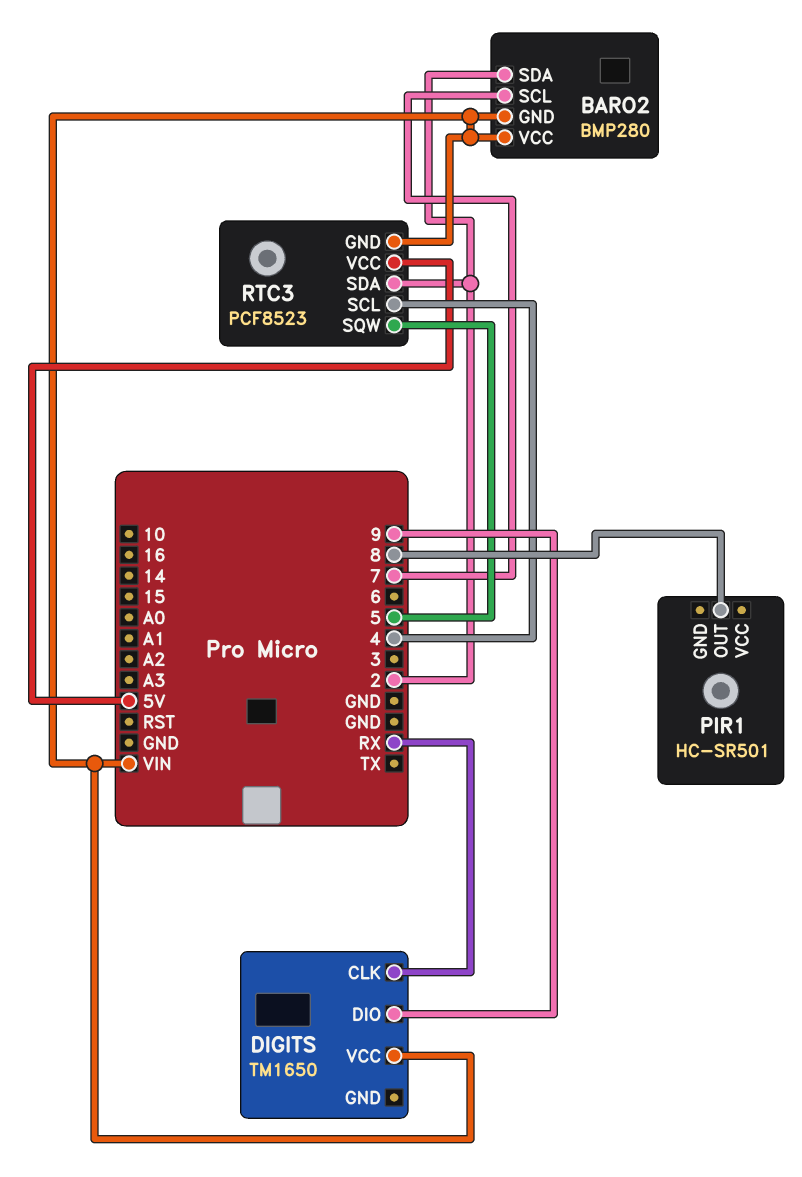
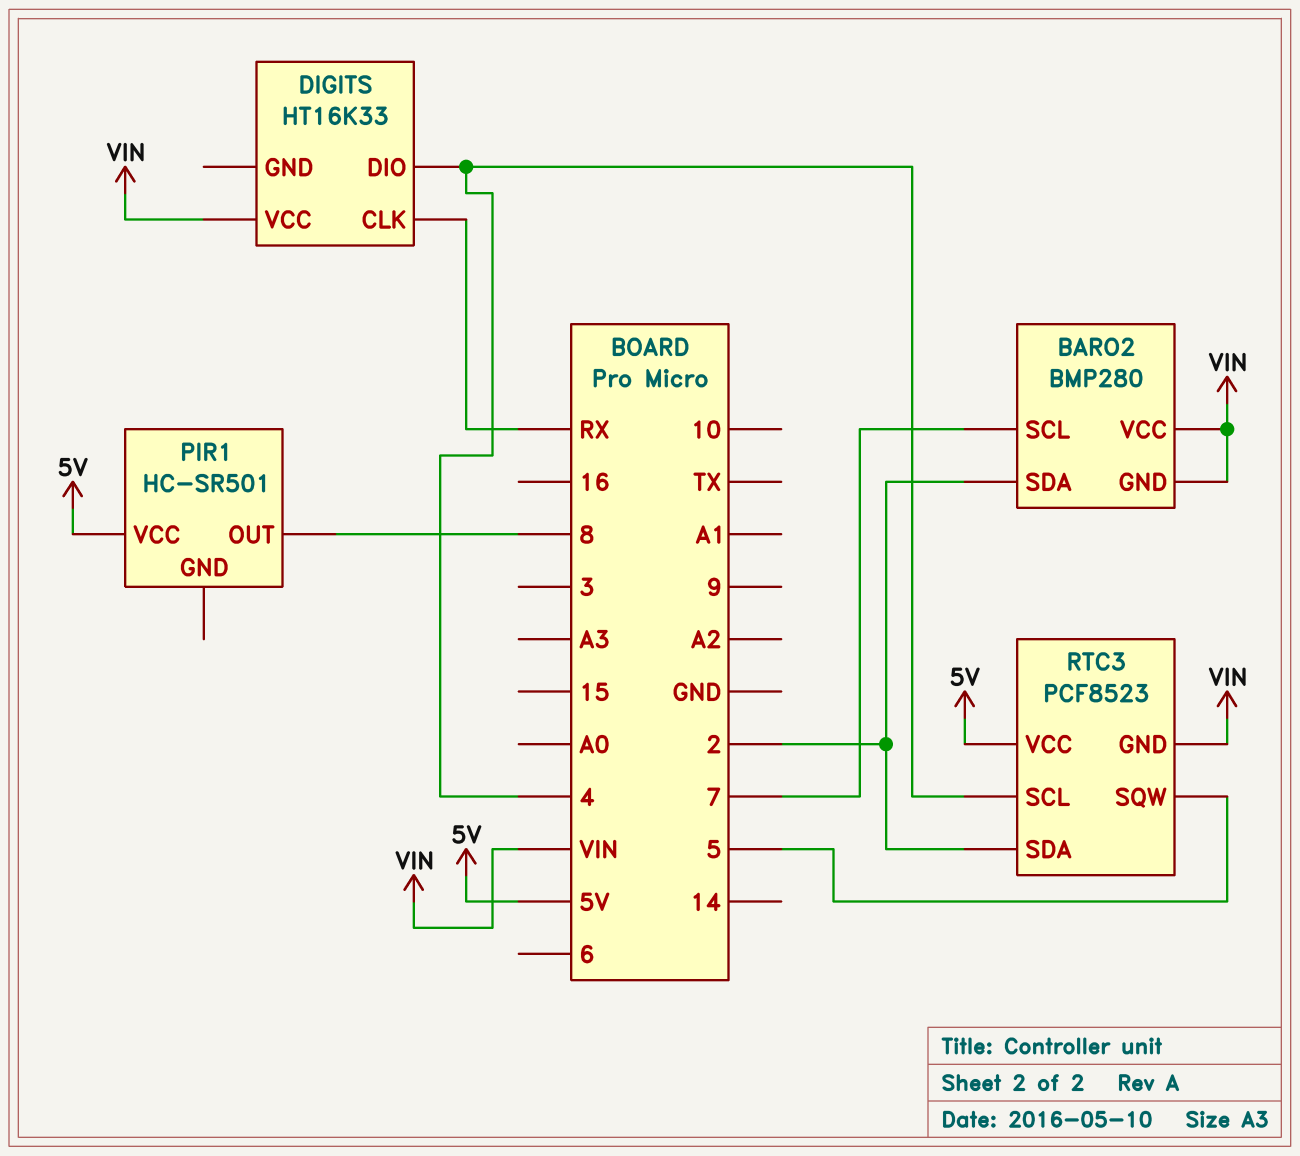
DIGITS: TM1650 -> HT16K33
DIGITS pin DIO: 9 -> 4
PIR1 pin VCC: none -> 5V

